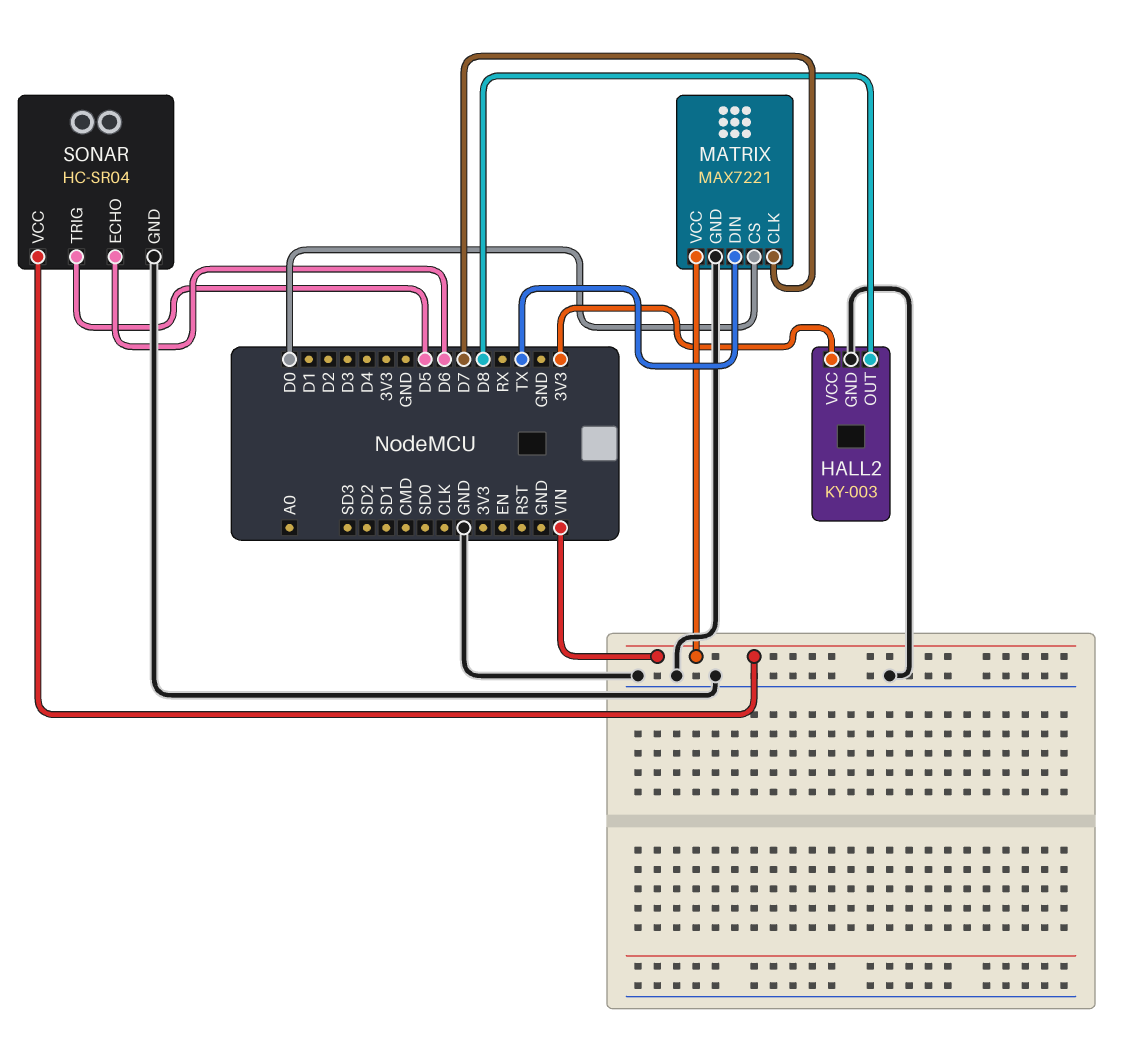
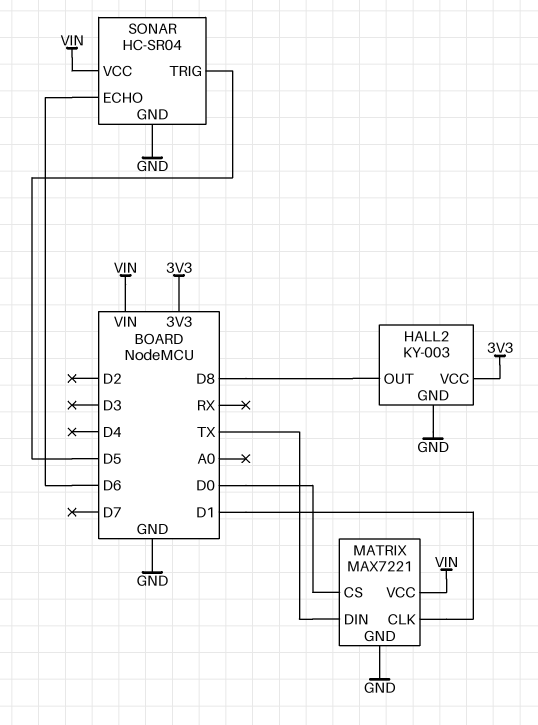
MATRIX pin CLK: D7 -> D1

